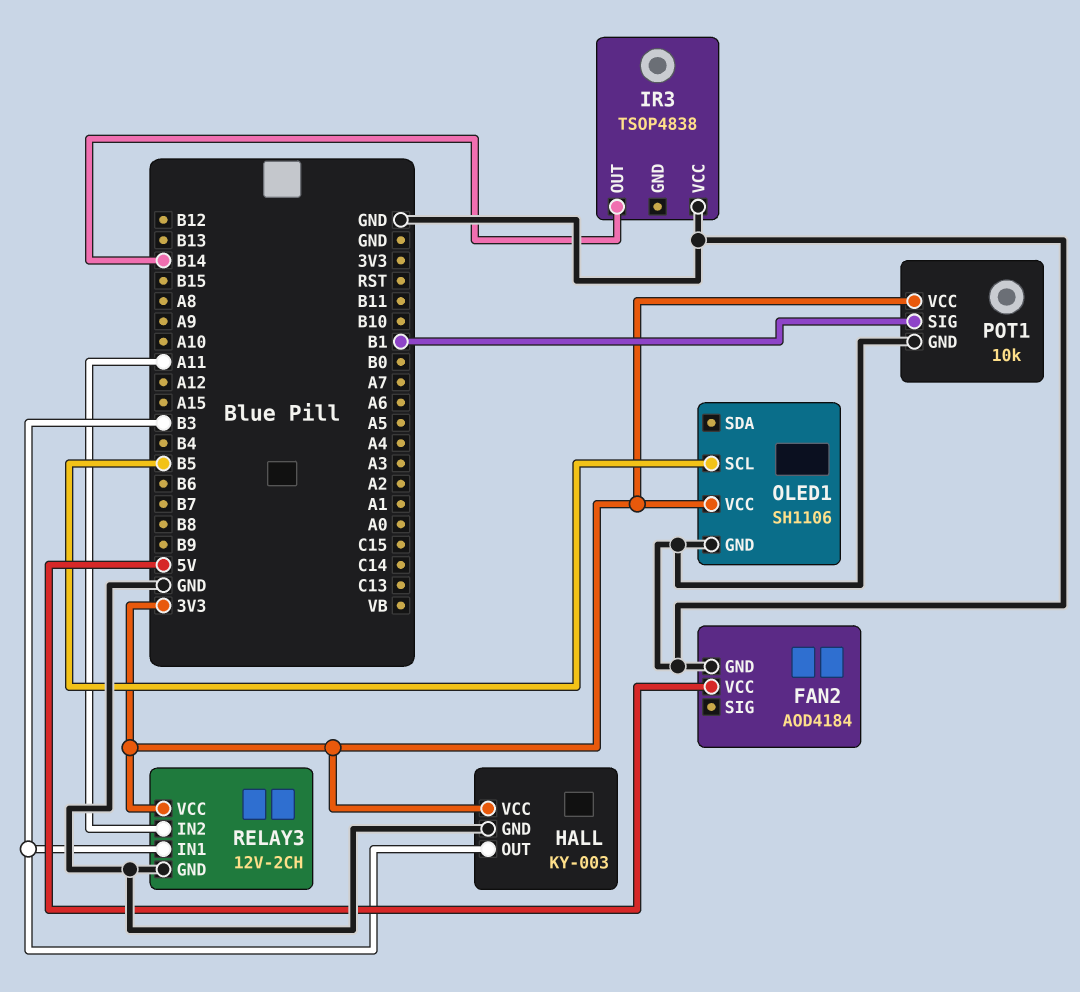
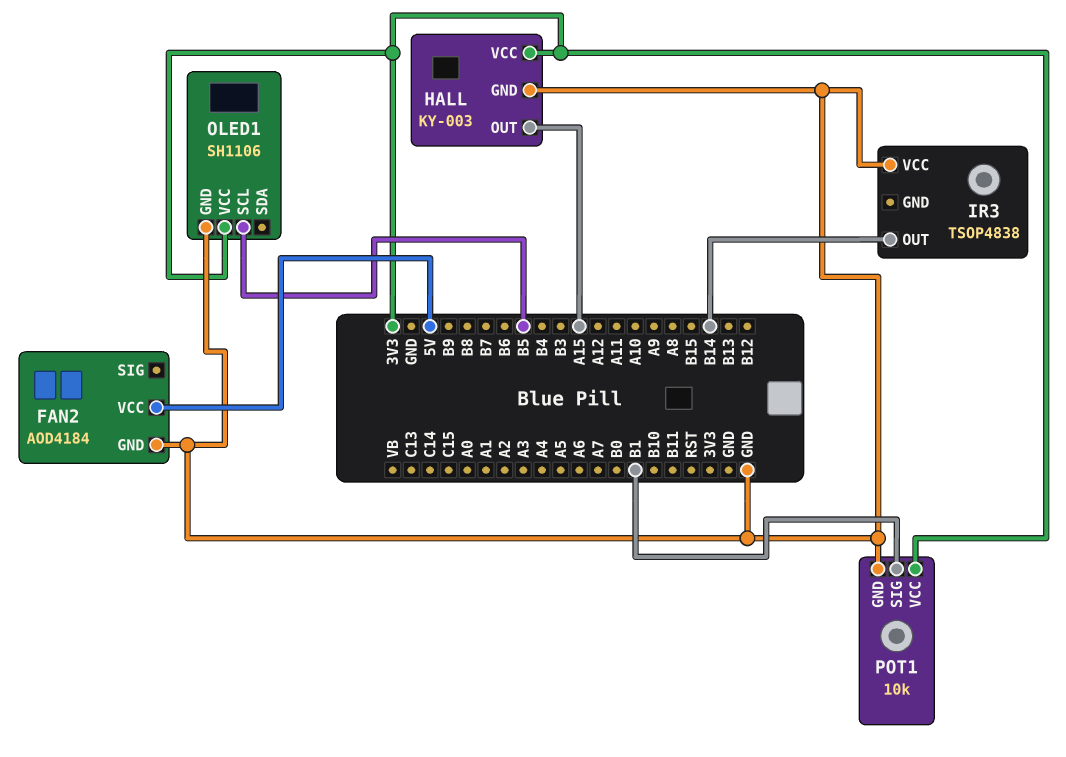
HALL pin OUT: B3 -> A15
RELAY3: 12V-2CH -> none
RELAY3 pin GND: GND -> none
RELAY3 pin IN1: B3 -> none
RELAY3 pin IN2: A11 -> none
RELAY3 pin VCC: 3V3 -> none

